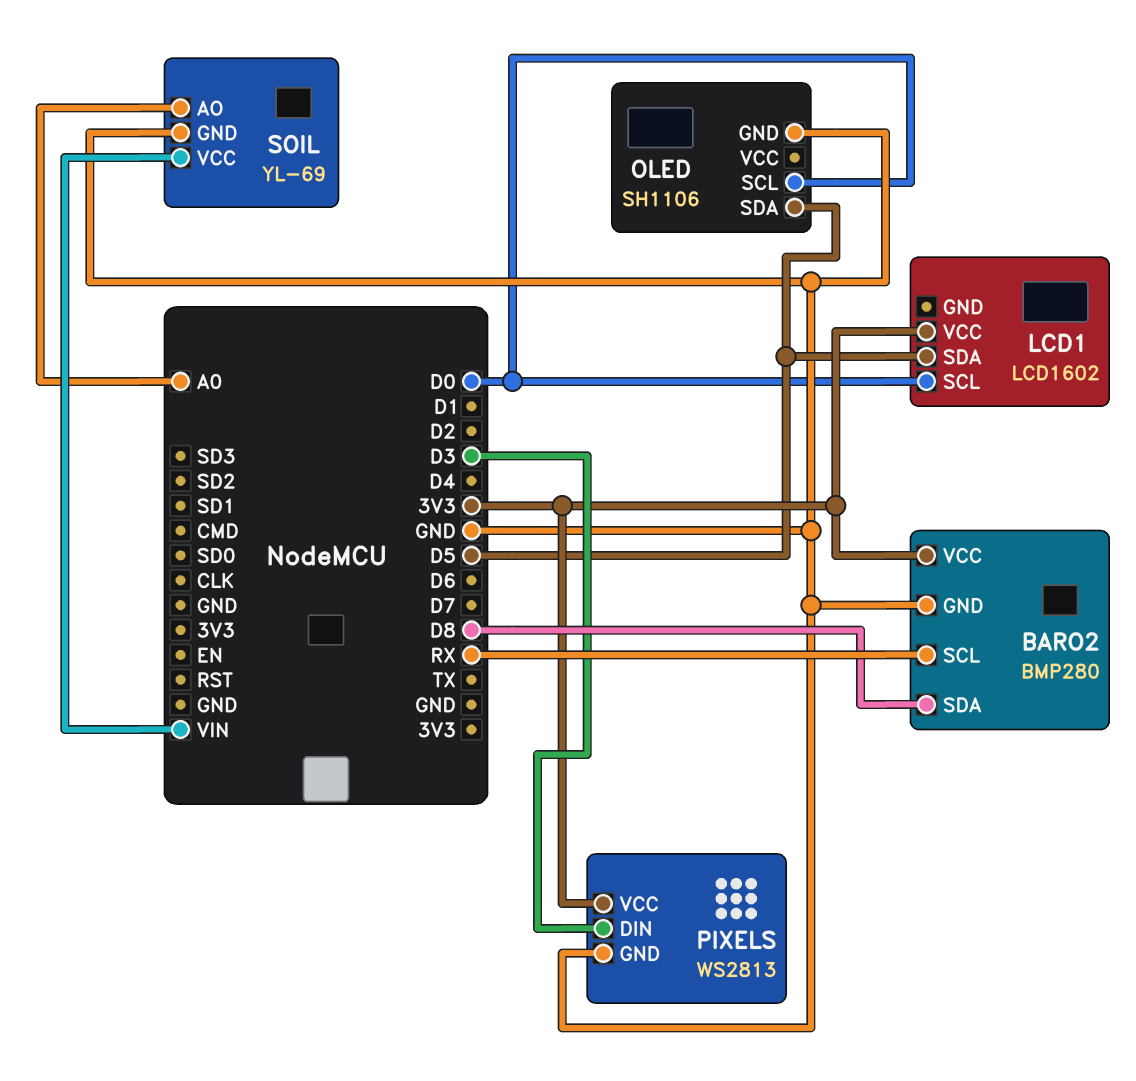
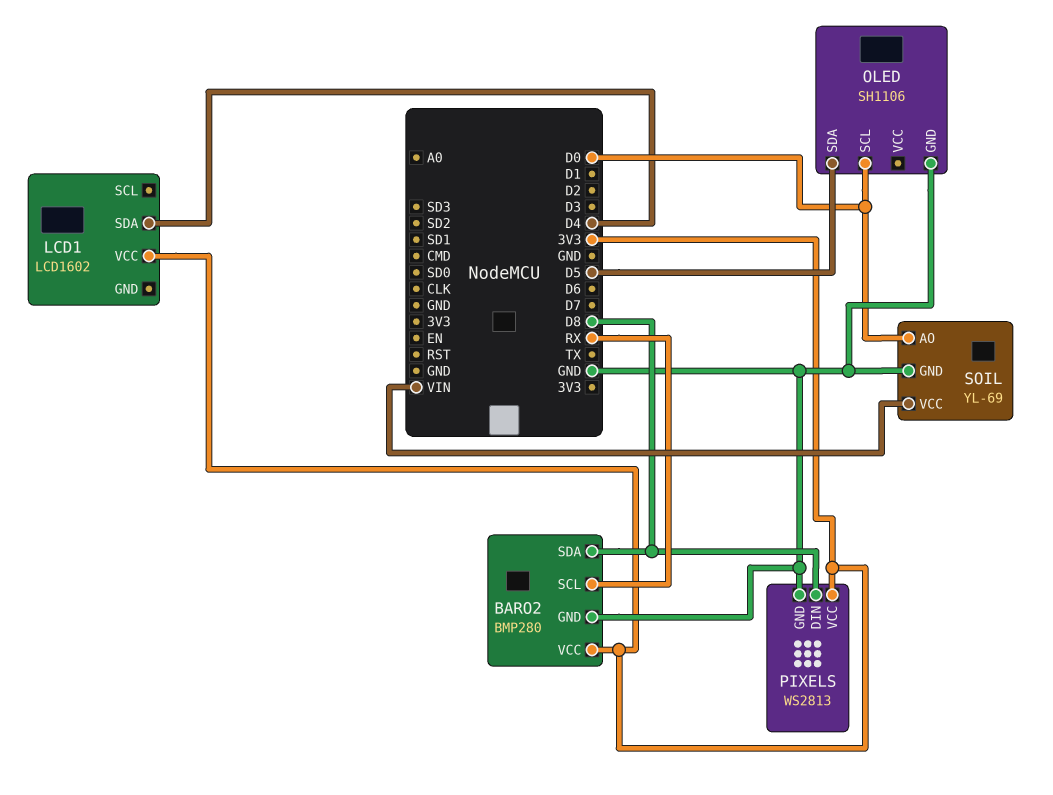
LCD1 pin SCL: D0 -> none
LCD1 pin SDA: D5 -> D4
PIXELS pin DIN: D3 -> D8
SOIL pin AO: A0 -> D0

